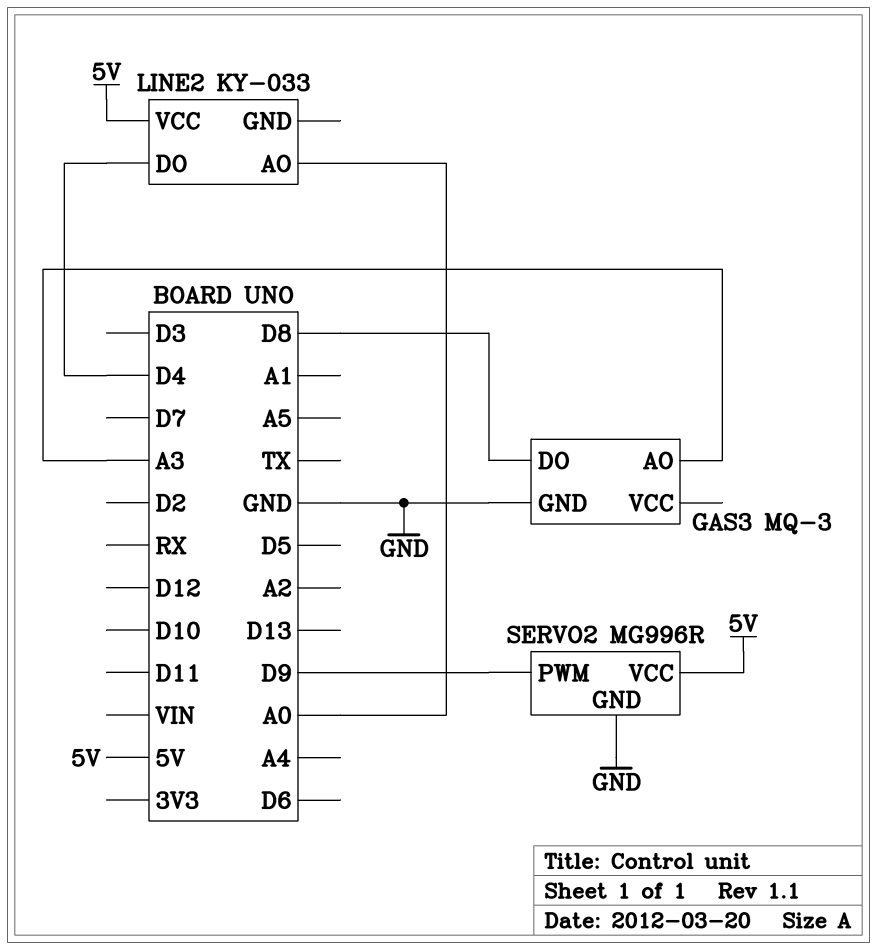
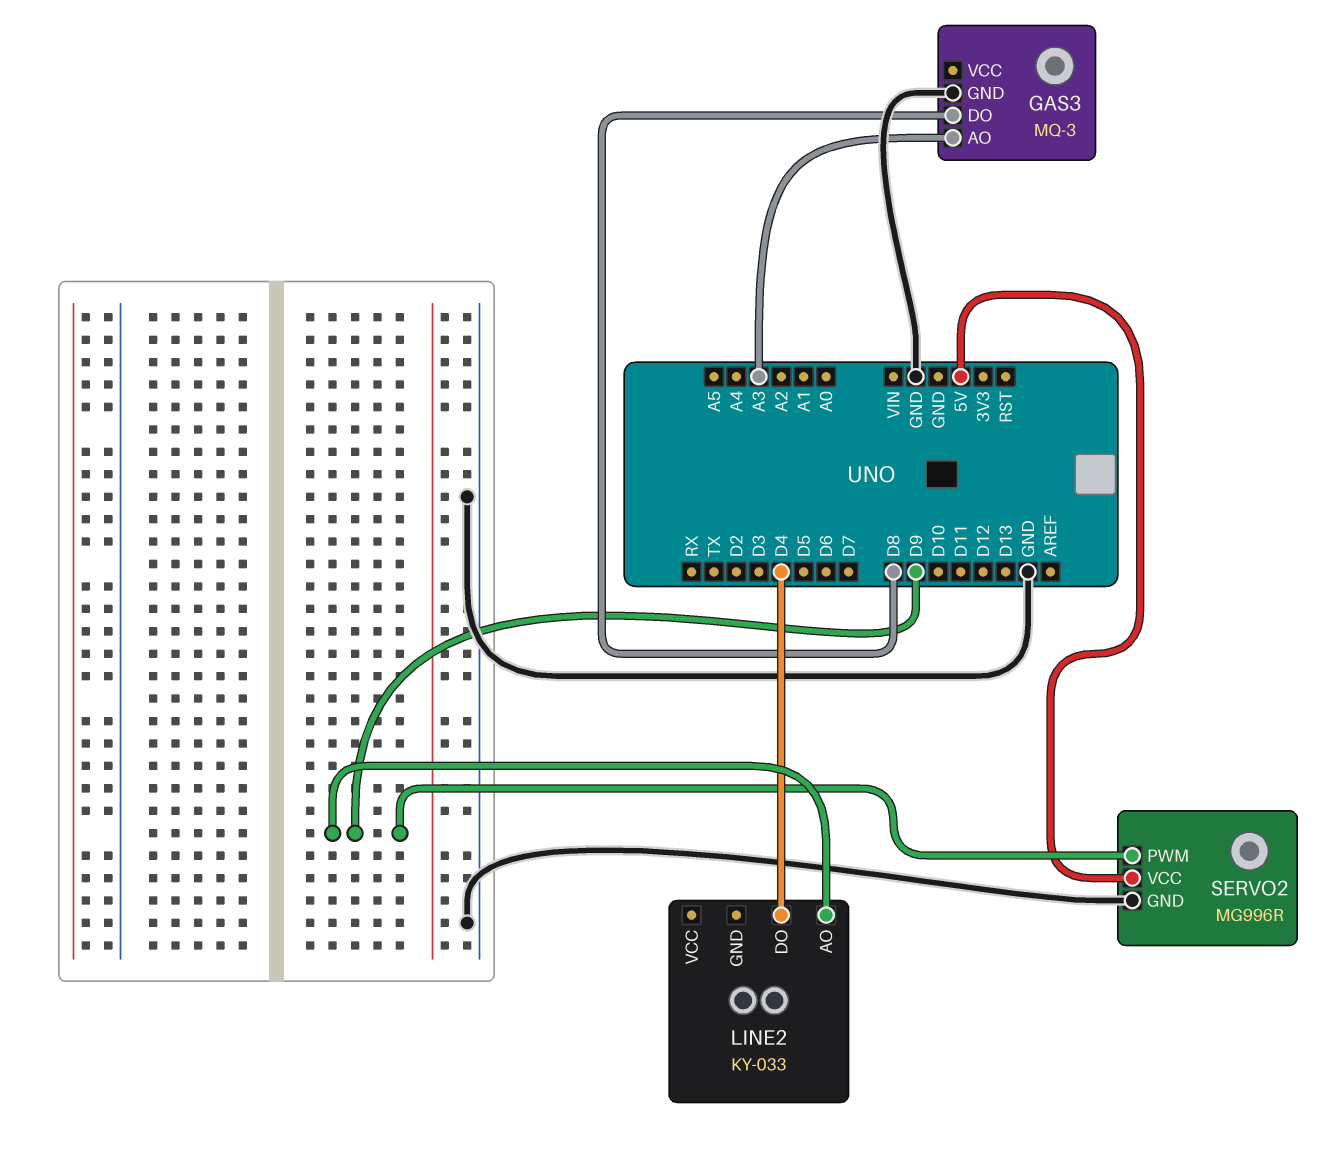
LINE2 pin AO: A0 -> D9
LINE2 pin VCC: 5V -> none

